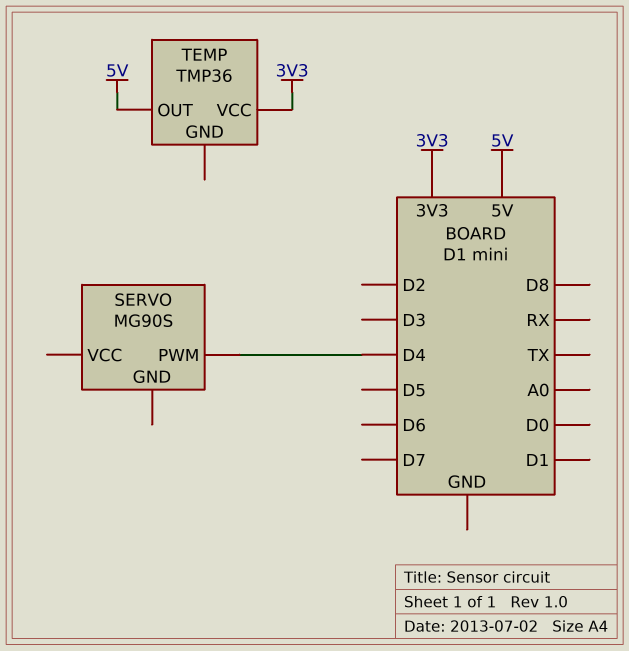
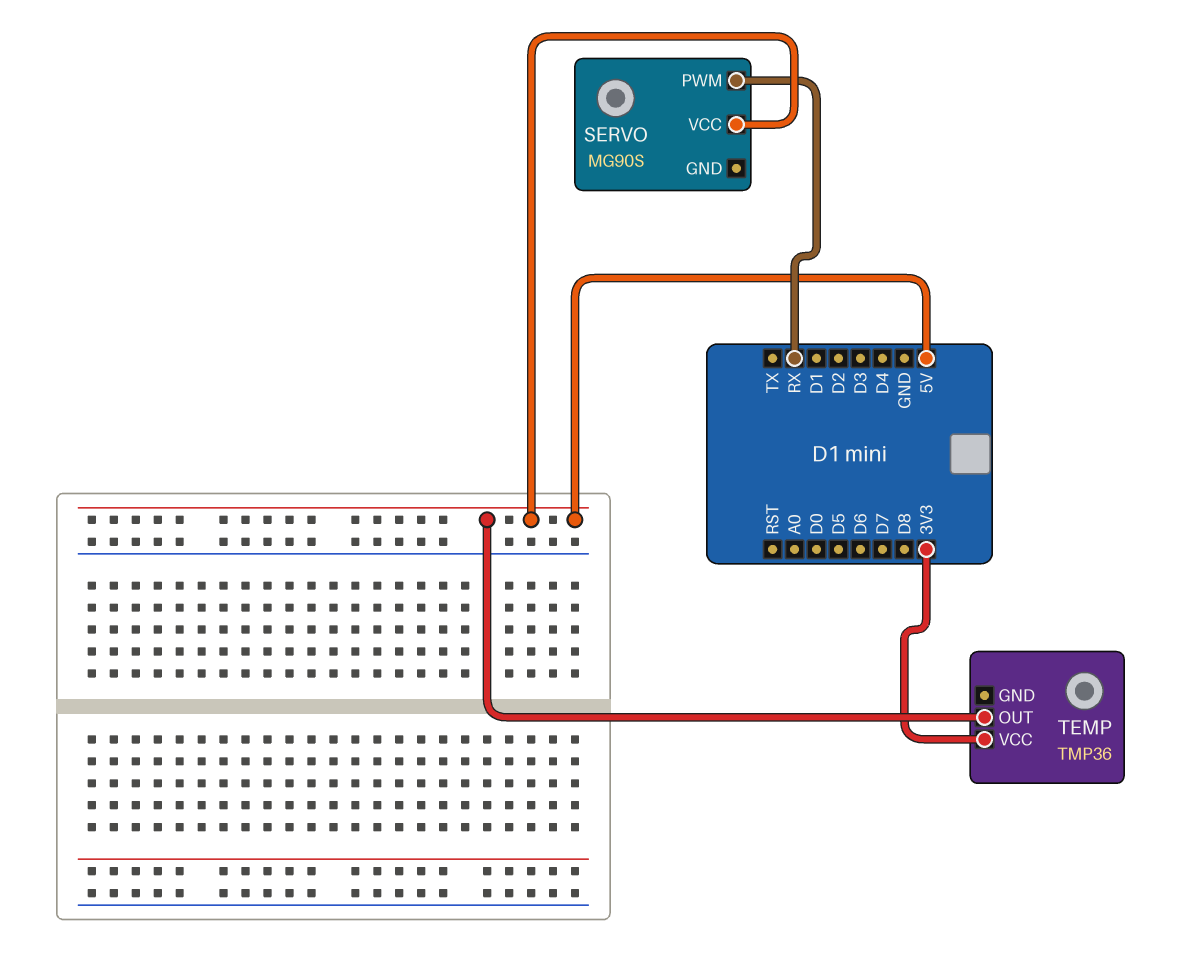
SERVO pin PWM: D4 -> RX
SERVO pin VCC: none -> 5V

